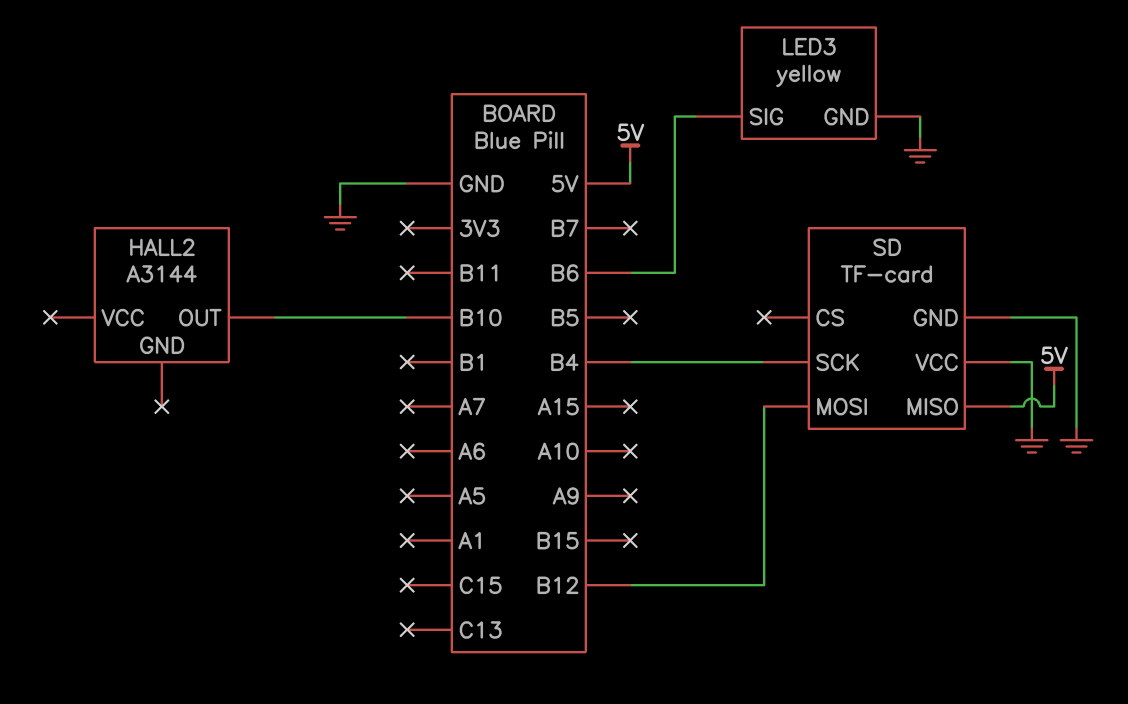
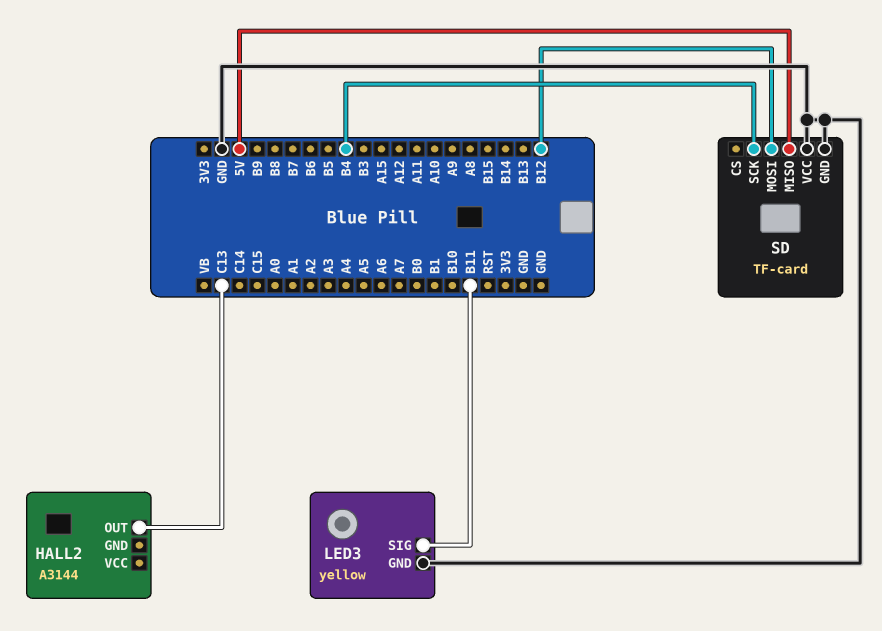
HALL2 pin OUT: B10 -> C13
LED3 pin SIG: B6 -> B11

